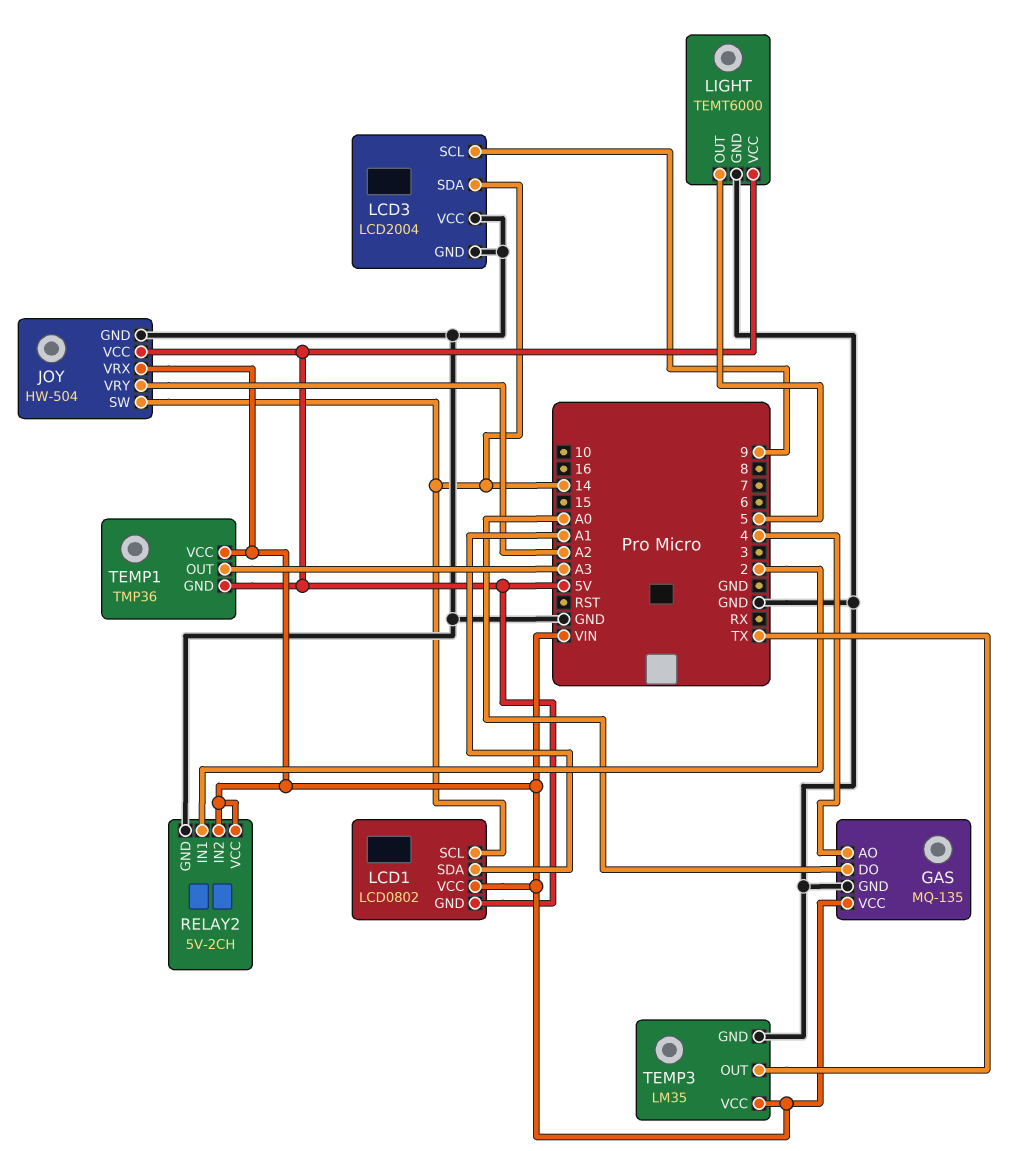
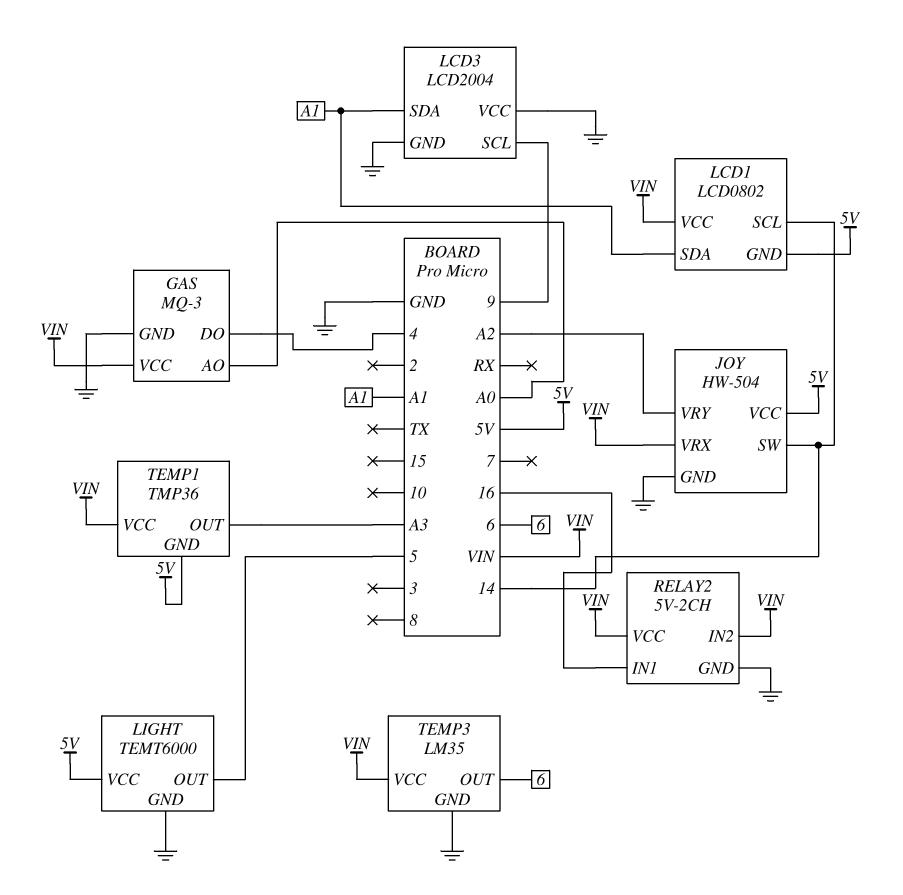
GAS: MQ-135 -> MQ-3
GAS pin AO: 4 -> A0
GAS pin DO: A0 -> 4
LCD3 pin SDA: 14 -> A1
RELAY2 pin IN1: 2 -> 16
TEMP3 pin OUT: TX -> 6

